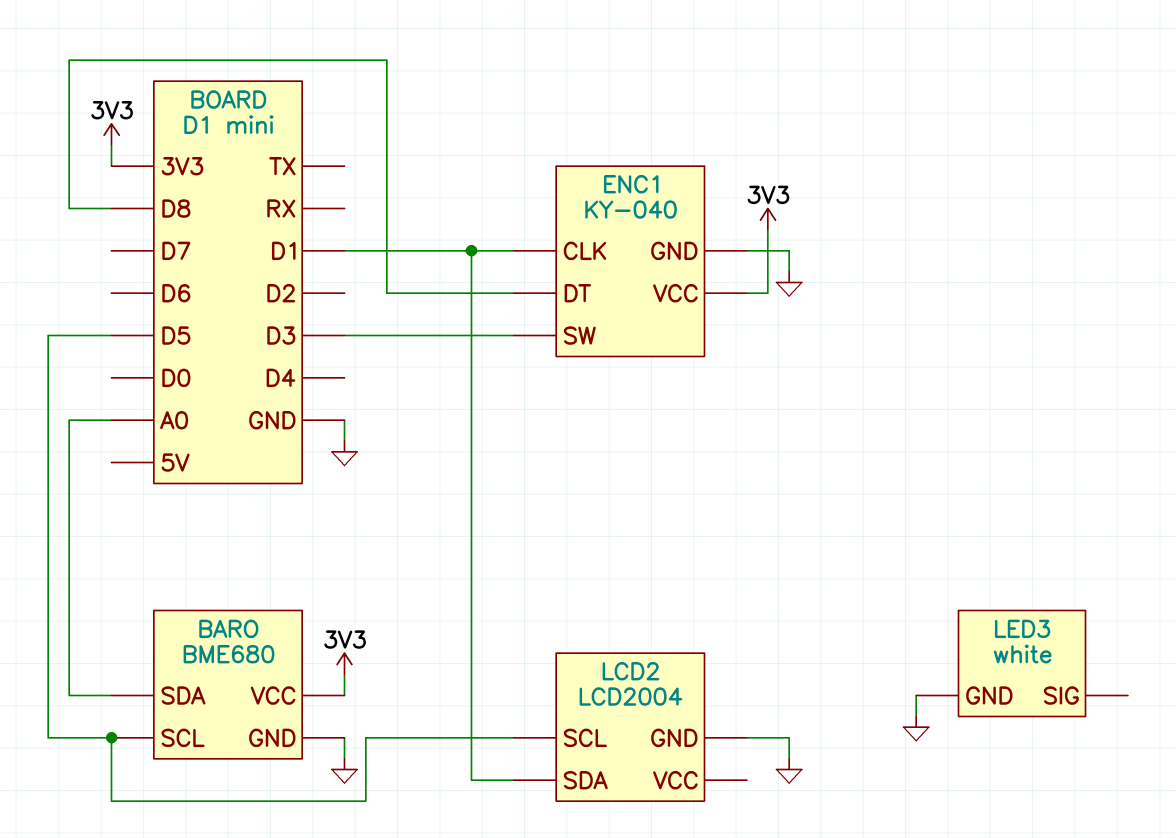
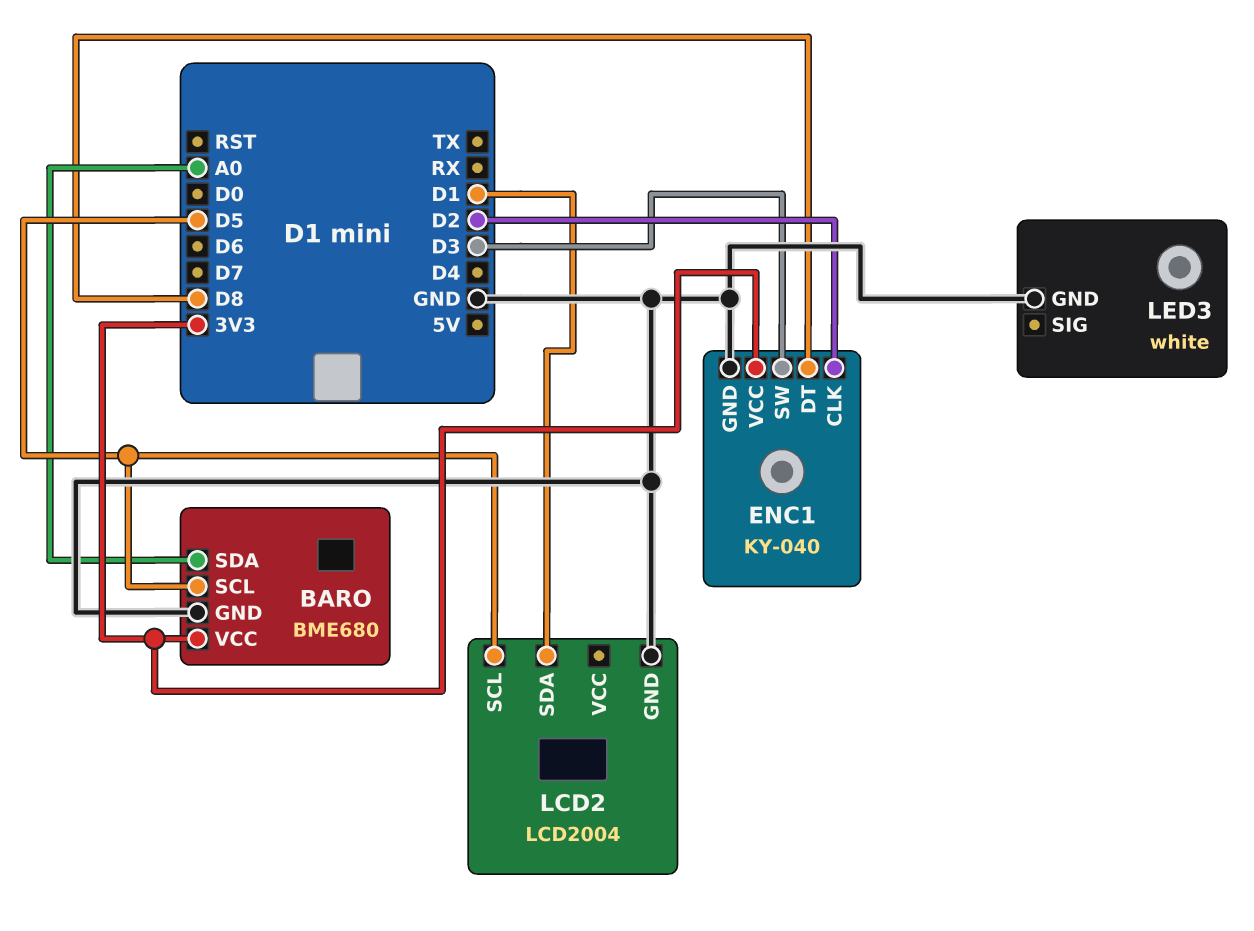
ENC1 pin CLK: D1 -> D2

